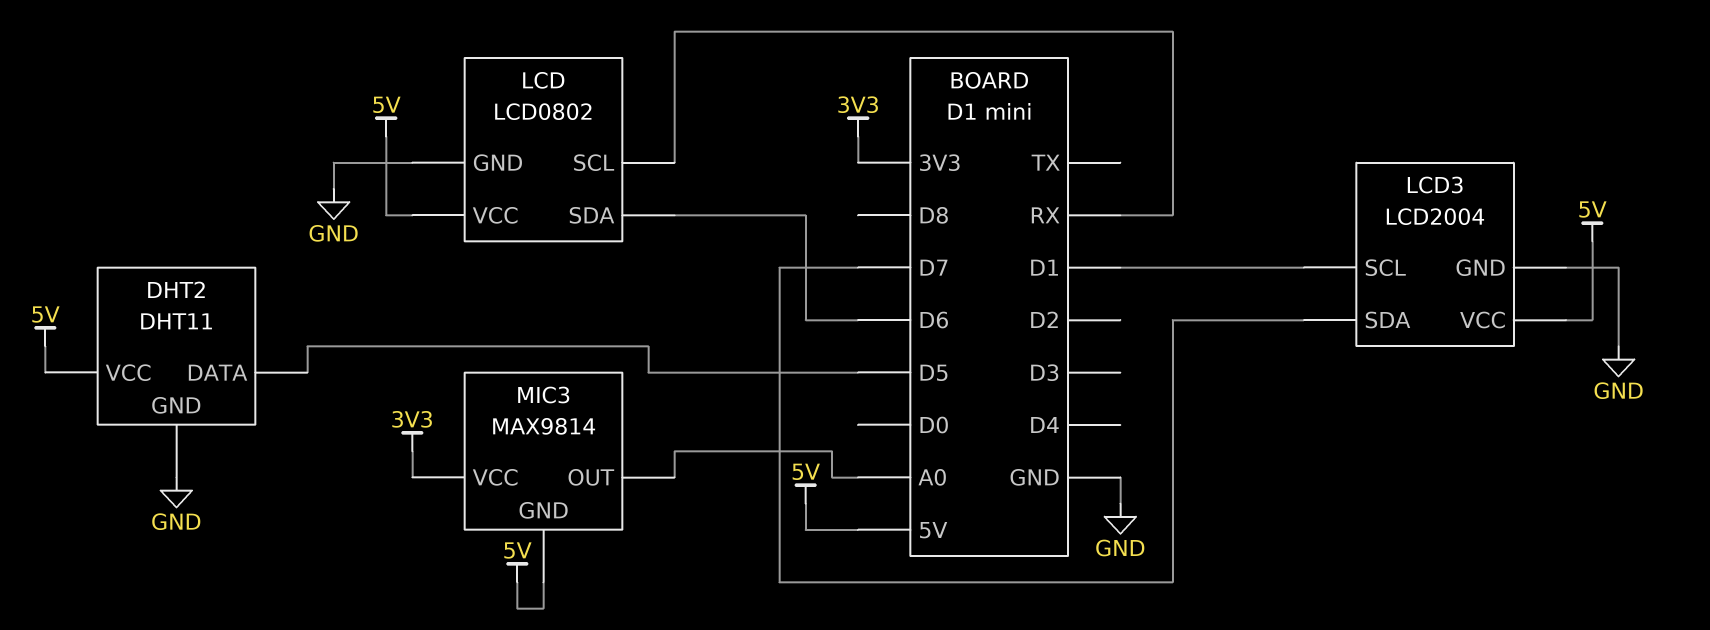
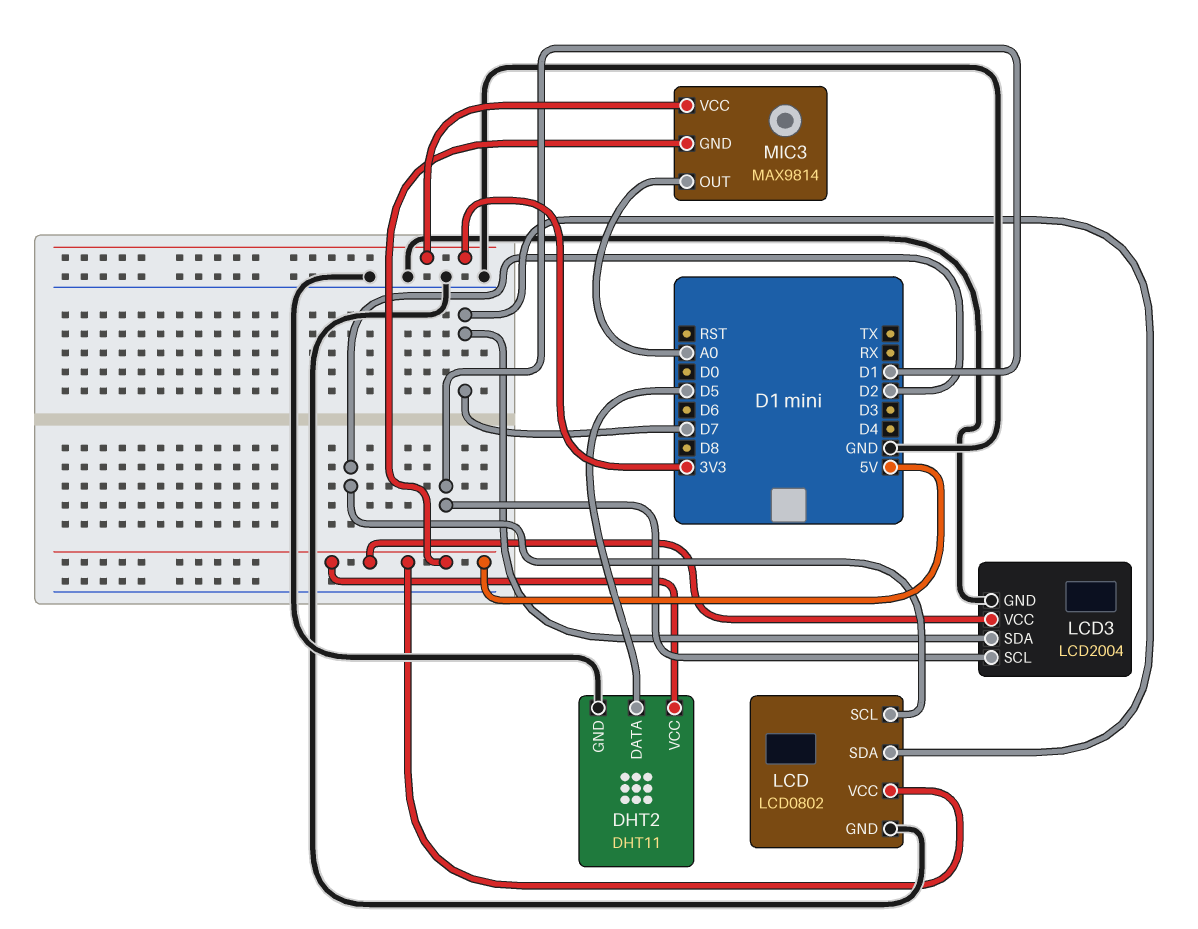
LCD pin SCL: RX -> D2
LCD pin SDA: D6 -> D7

